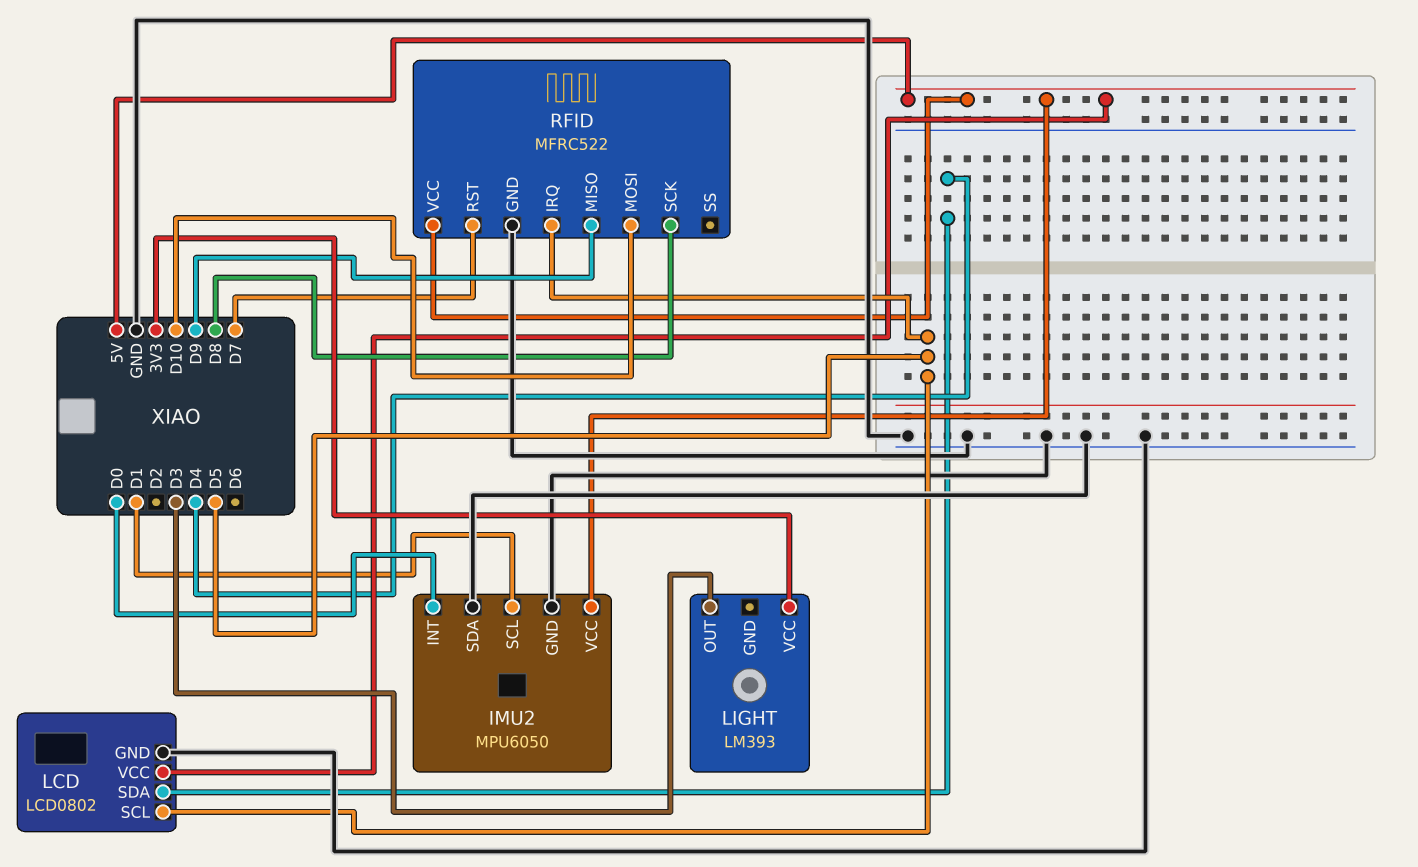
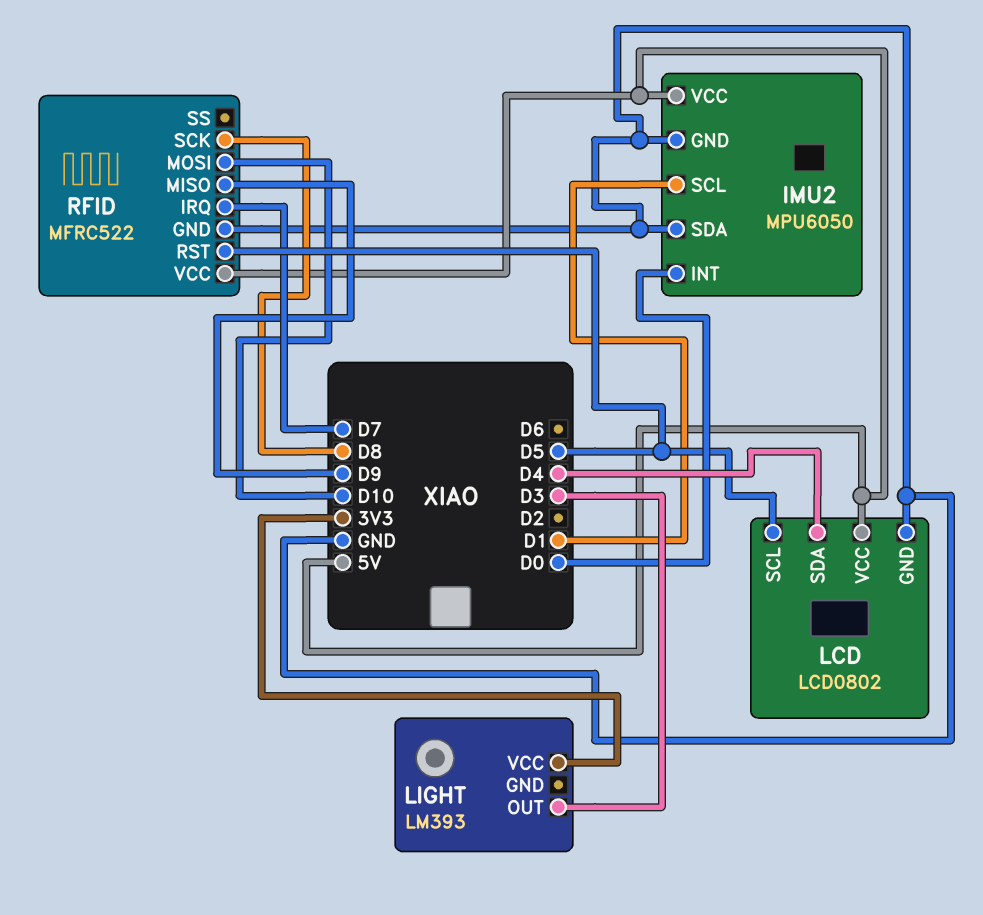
RFID pin IRQ: D5 -> D7
RFID pin RST: D7 -> D5

